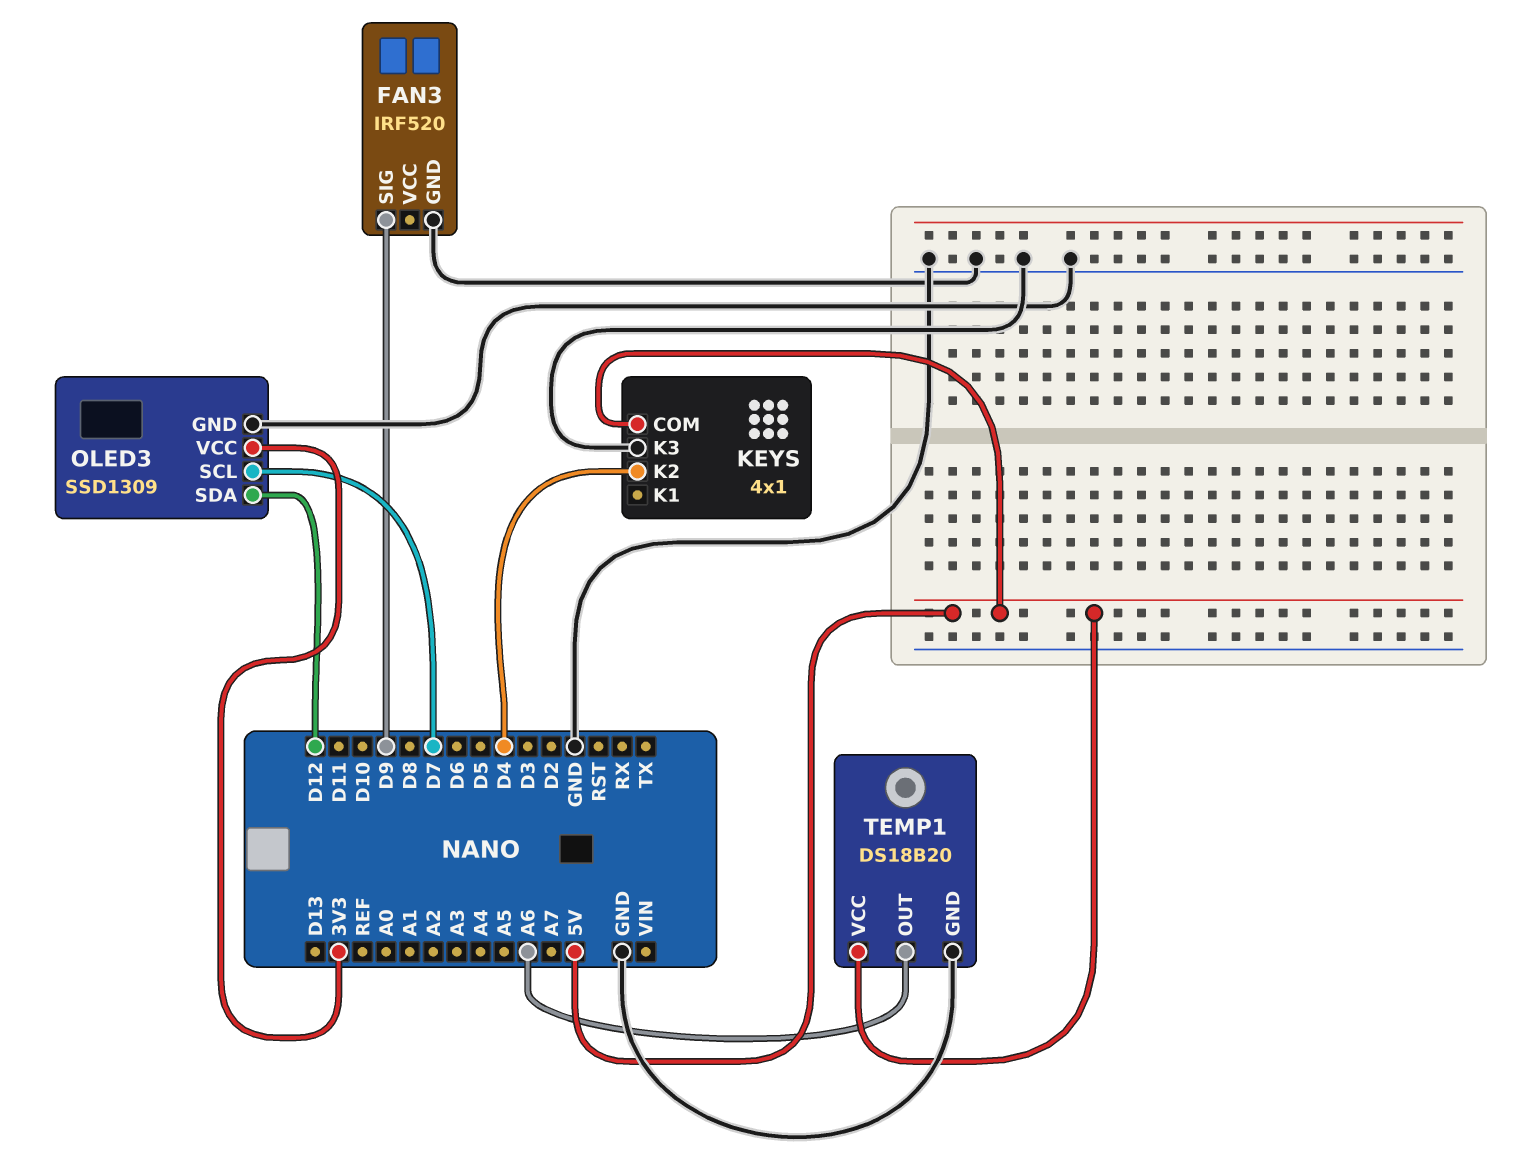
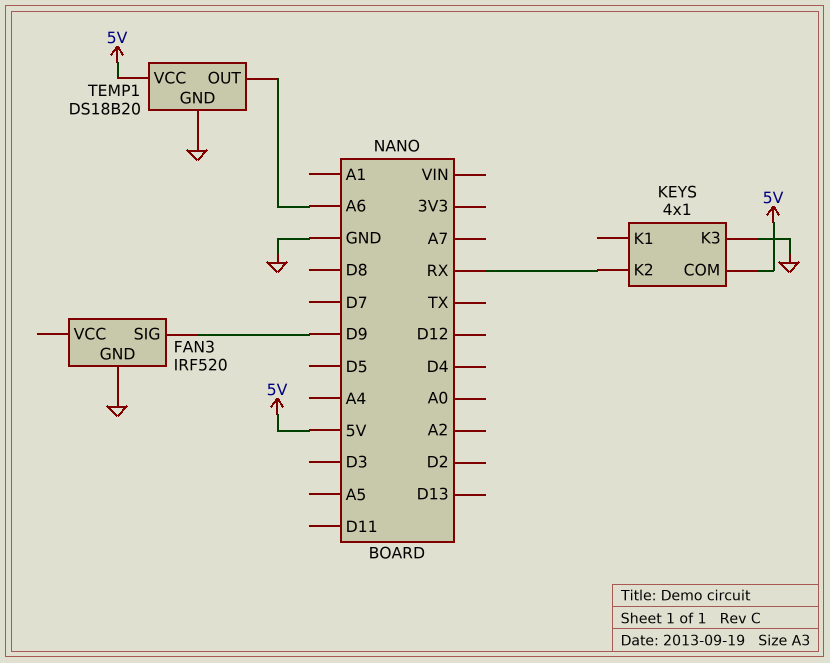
KEYS pin K2: D4 -> RX
OLED3: SSD1309 -> none
OLED3 pin GND: GND -> none
OLED3 pin SCL: D7 -> none
OLED3 pin SDA: D12 -> none
OLED3 pin VCC: 3V3 -> none

